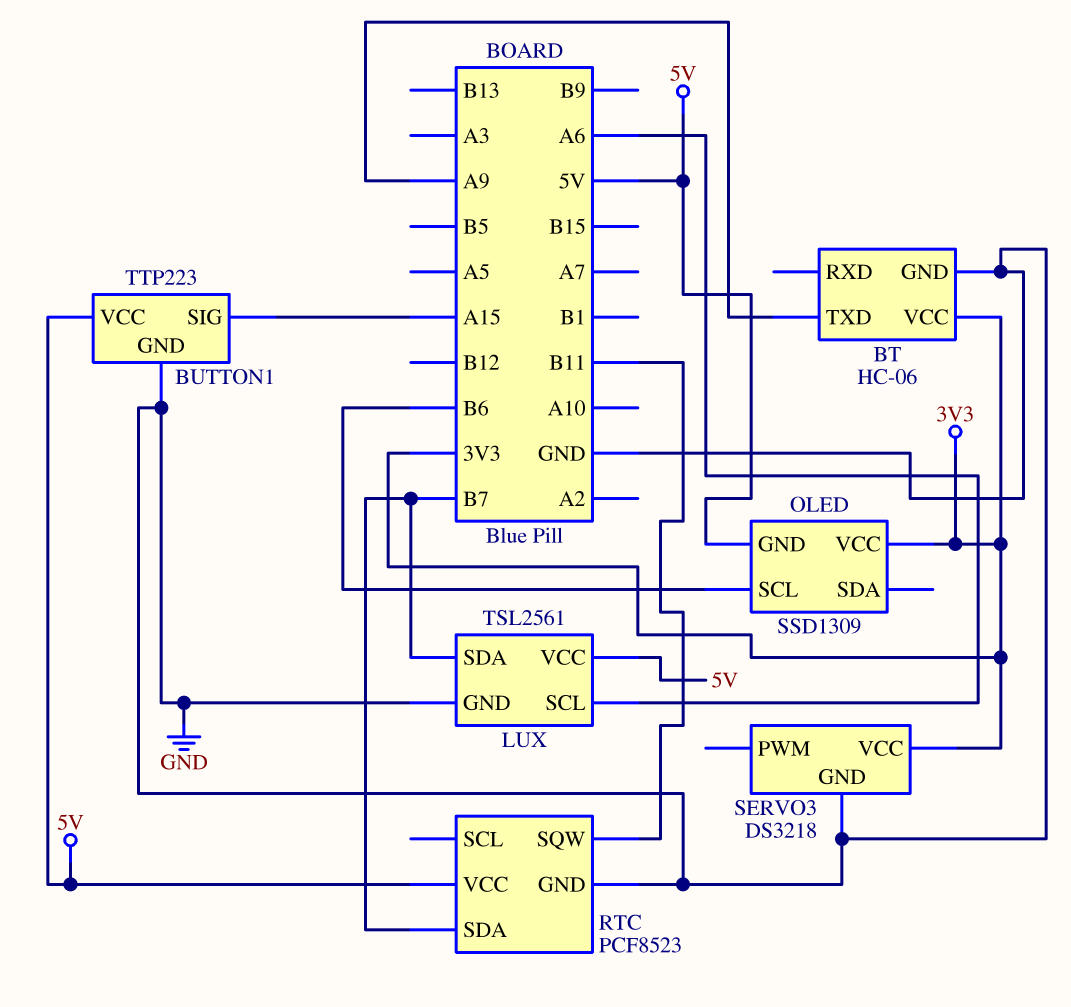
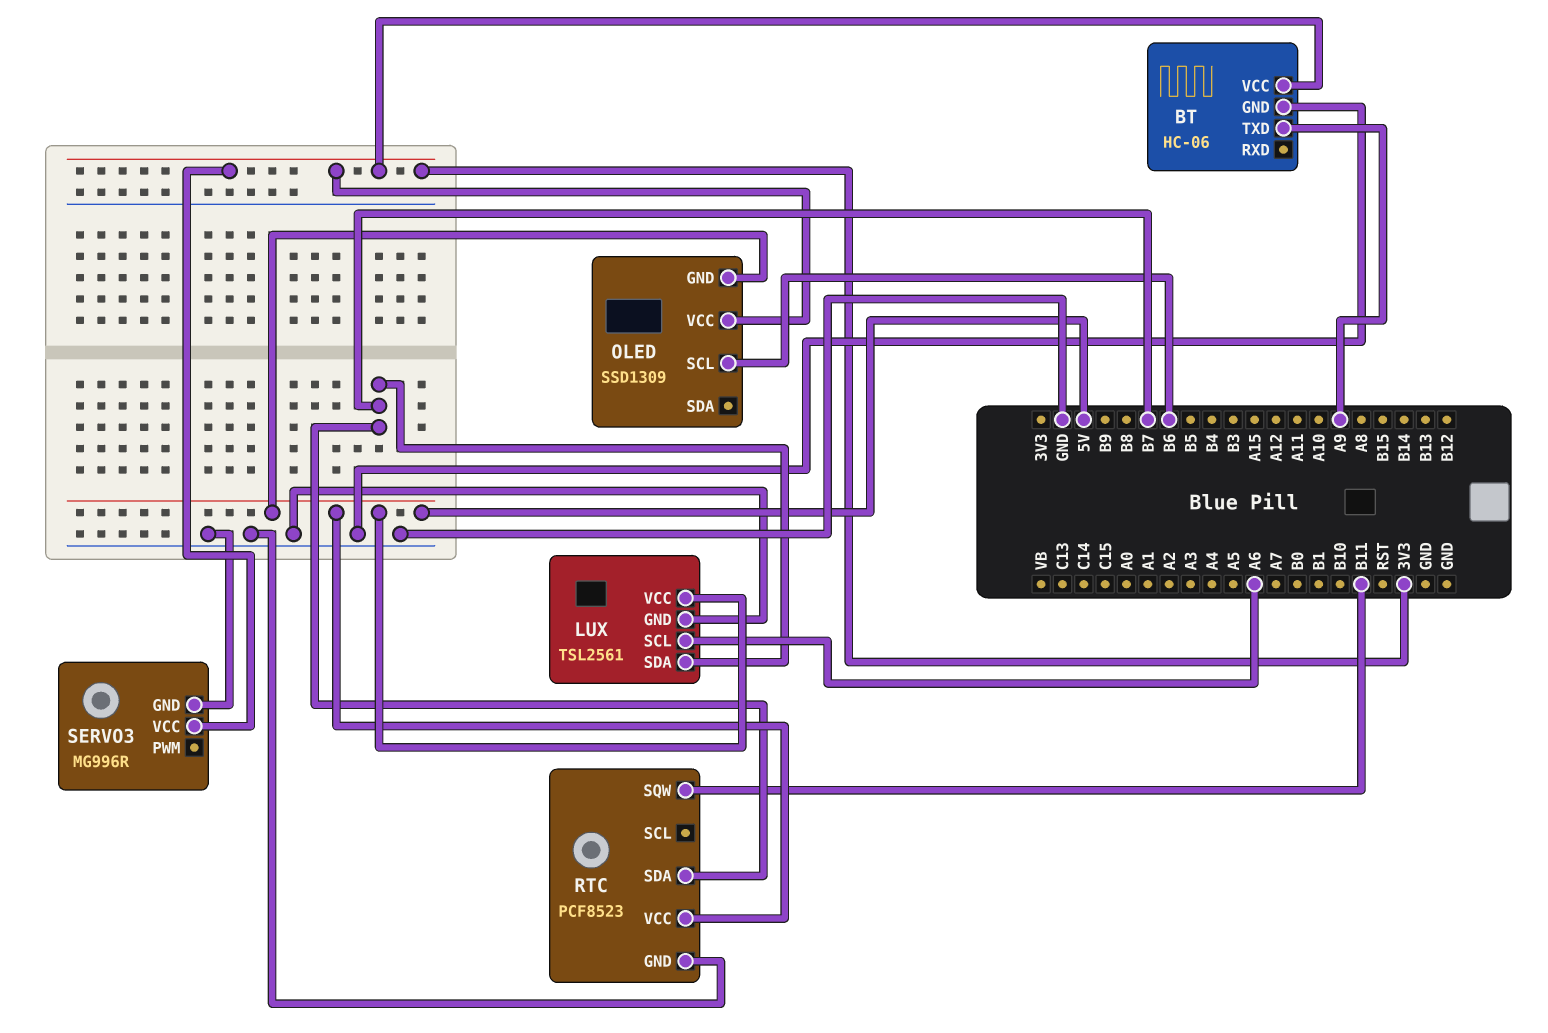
BUTTON1: TTP223 -> none
BUTTON1 pin GND: GND -> none
BUTTON1 pin SIG: A15 -> none
BUTTON1 pin VCC: 5V -> none
SERVO3: DS3218 -> MG996R

